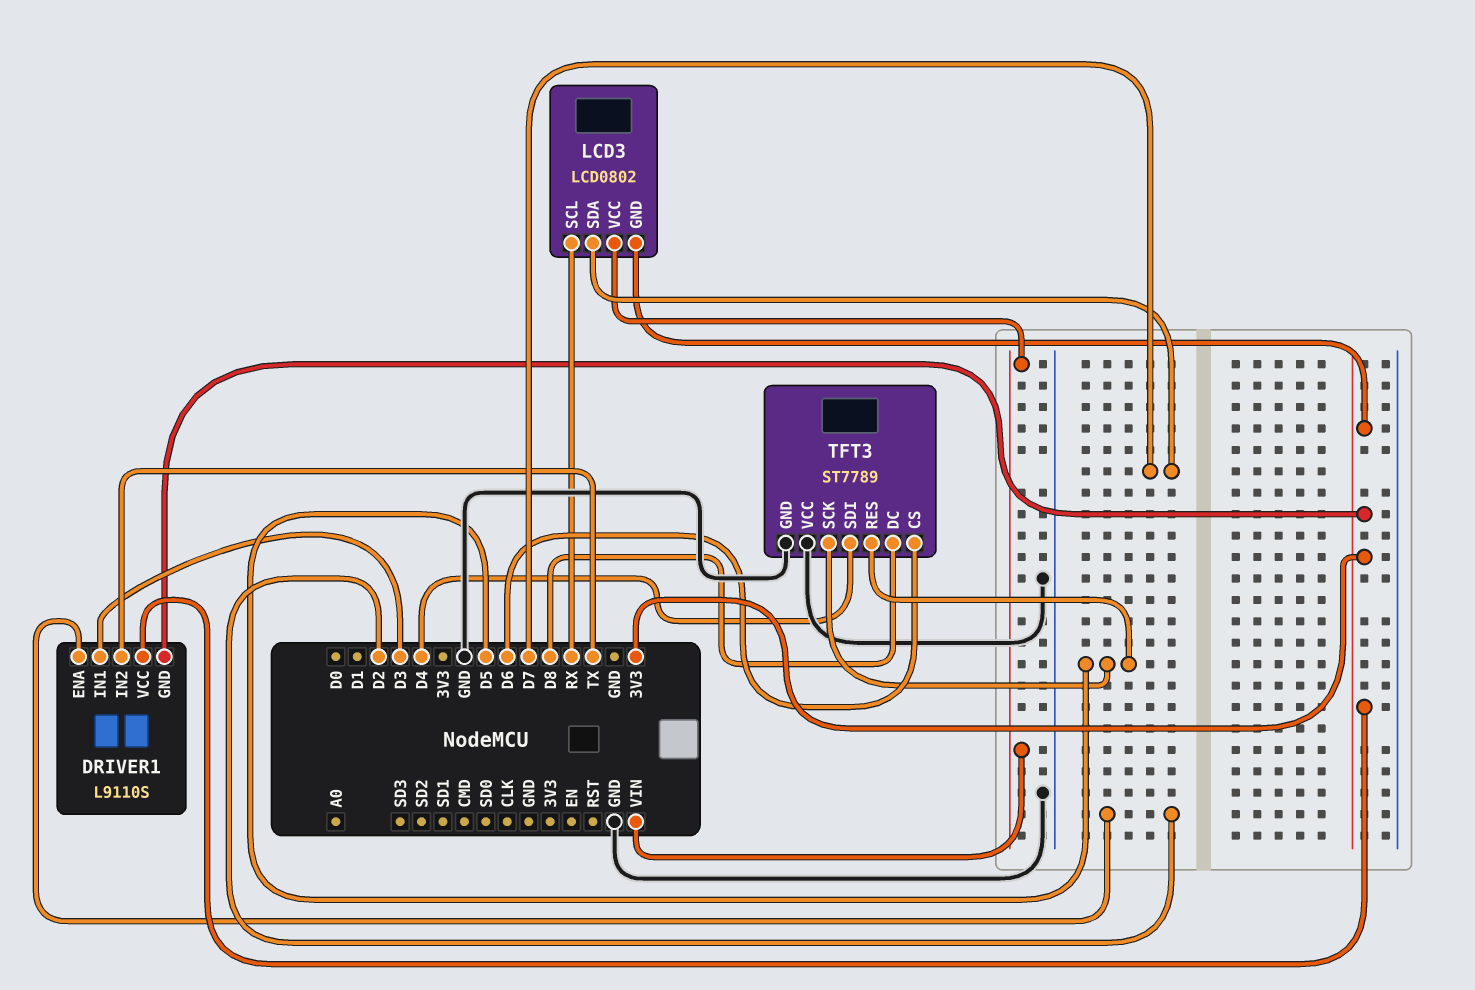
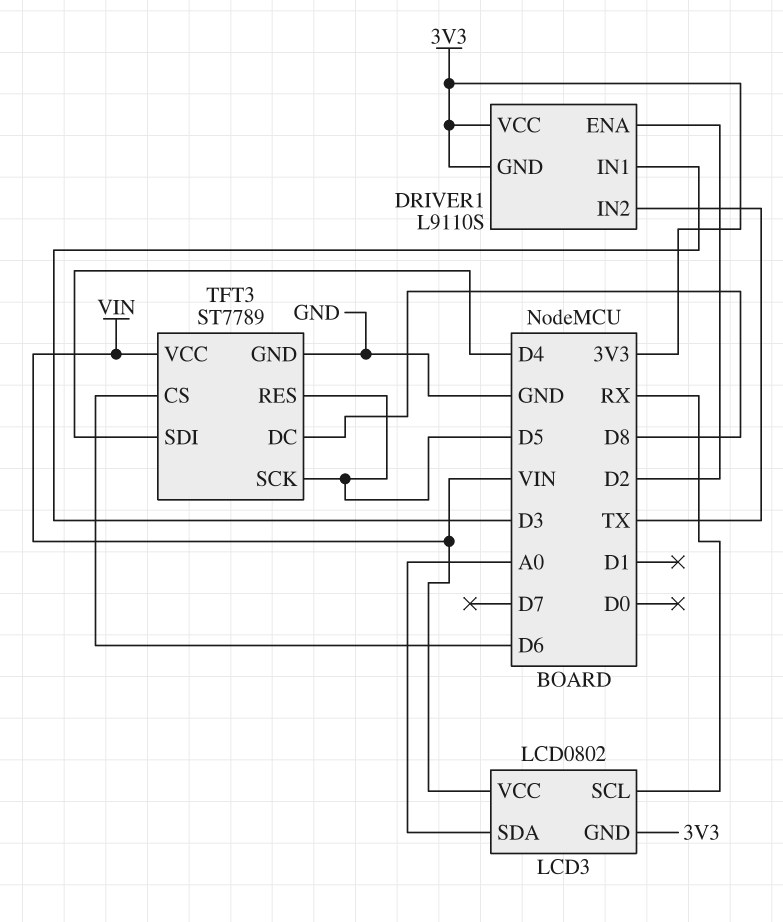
LCD3 pin SDA: D7 -> A0
TFT3 pin VCC: GND -> VIN

